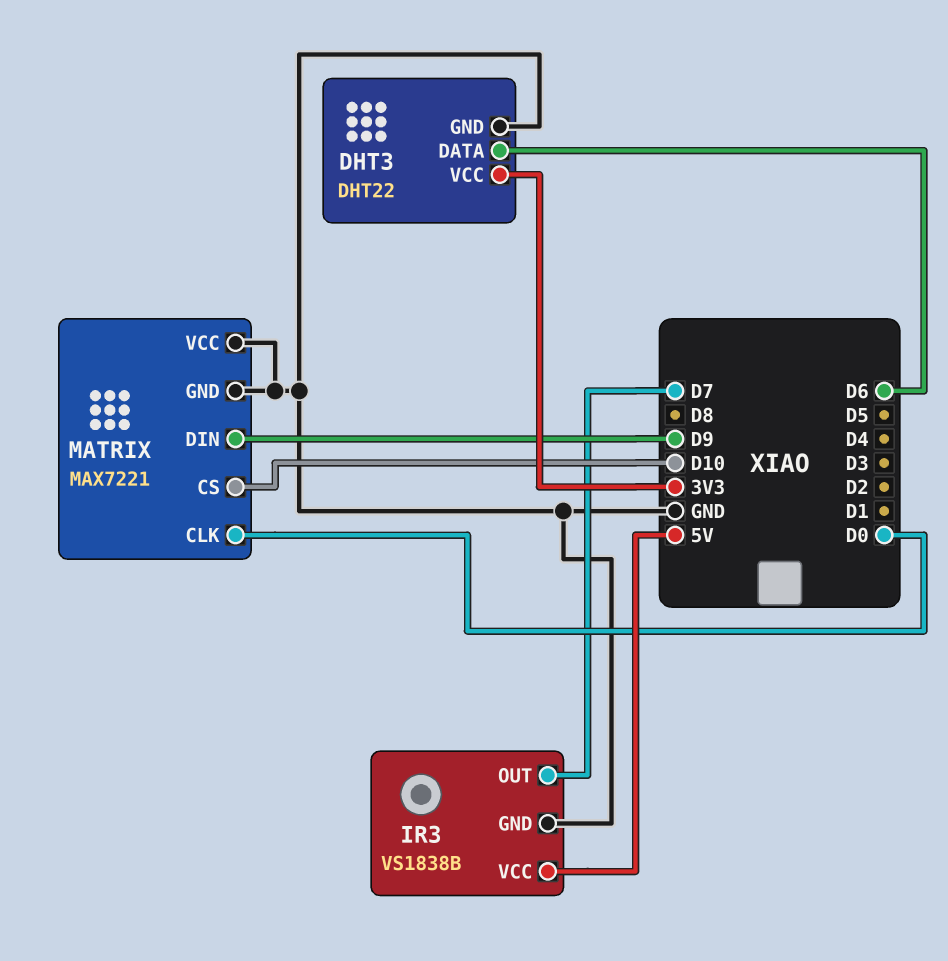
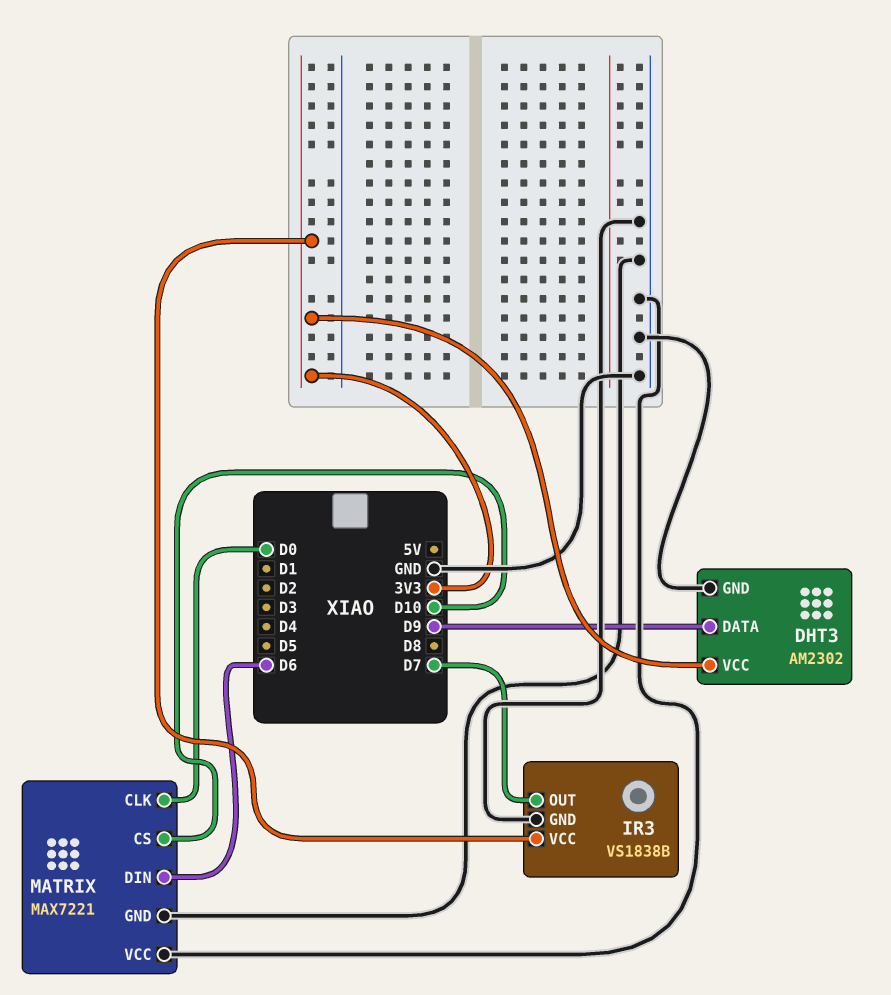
DHT3: DHT22 -> AM2302
DHT3 pin DATA: D6 -> D9
IR3 pin VCC: 5V -> 3V3
MATRIX pin DIN: D9 -> D6

